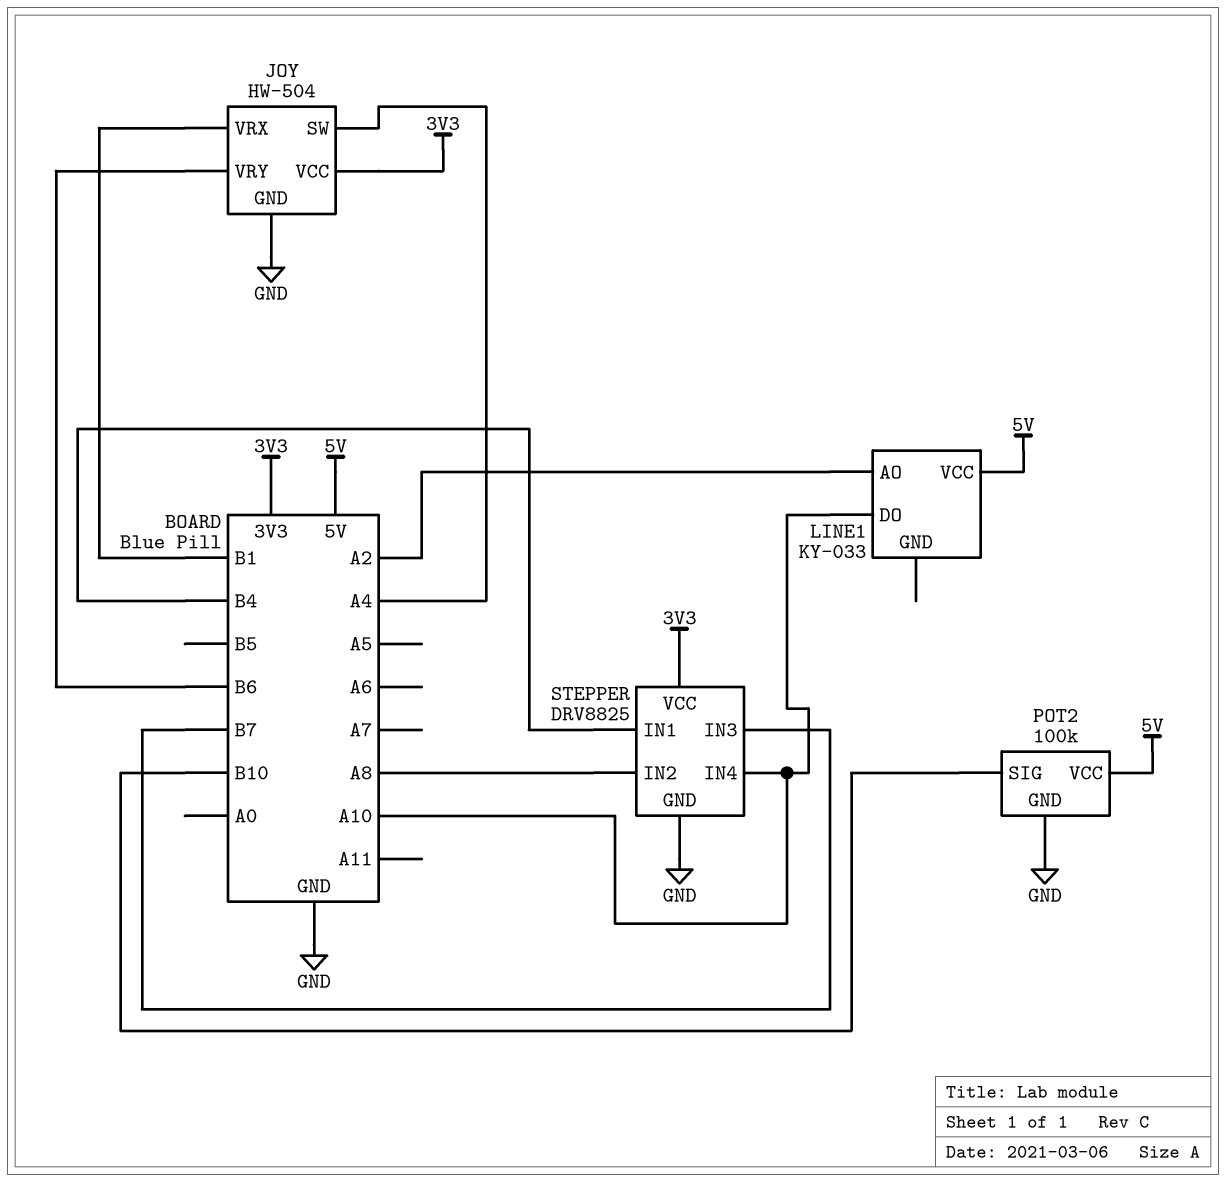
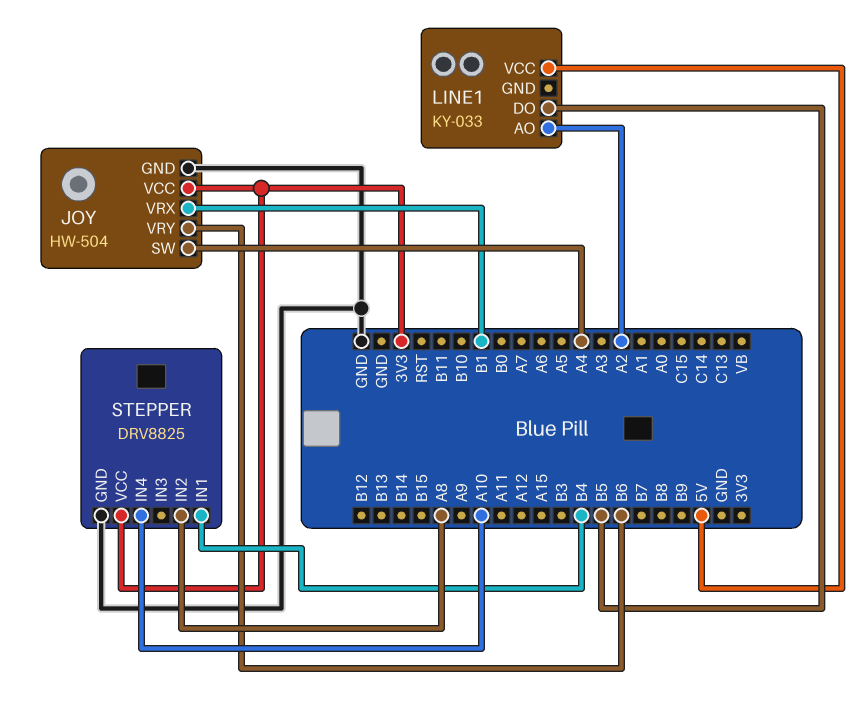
LINE1 pin DO: A10 -> B5
POT2: 100k -> none
POT2 pin GND: GND -> none
POT2 pin SIG: B10 -> none
POT2 pin VCC: 5V -> none
STEPPER pin IN3: B7 -> none

